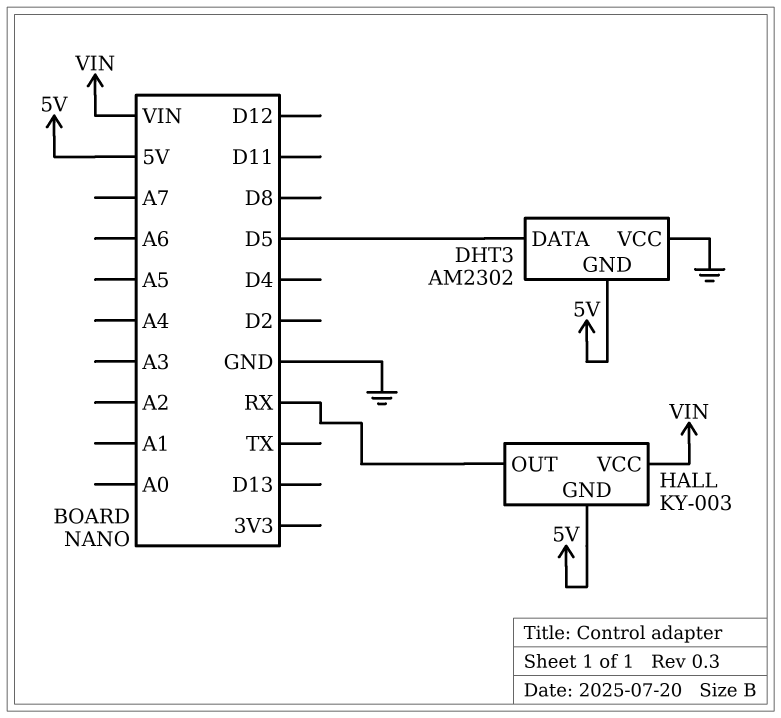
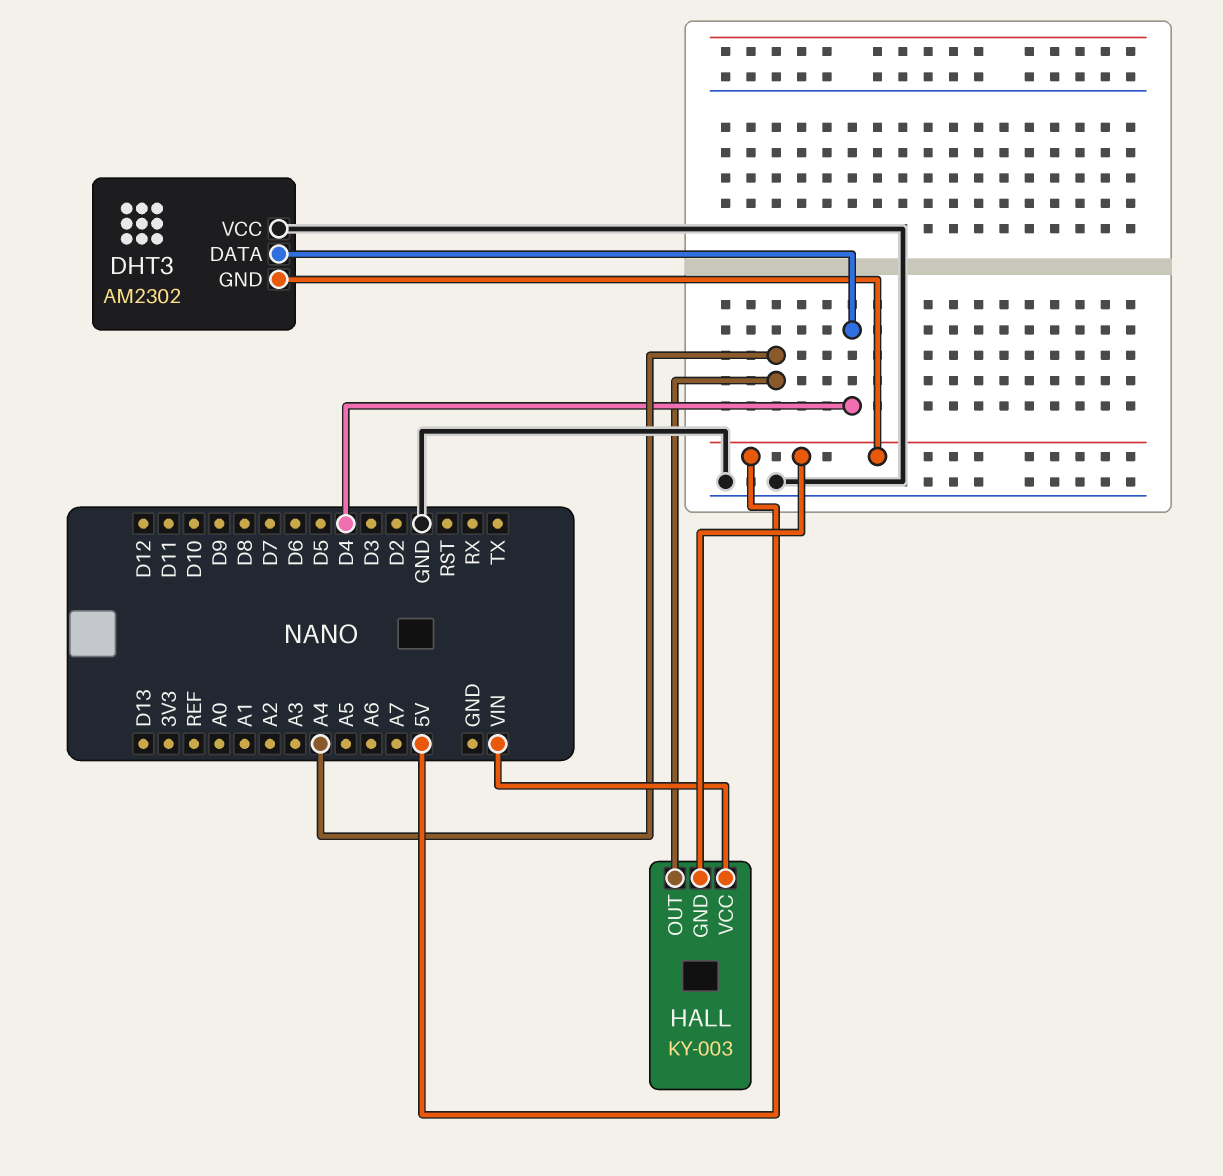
DHT3 pin DATA: D5 -> D4
HALL pin OUT: RX -> A4

